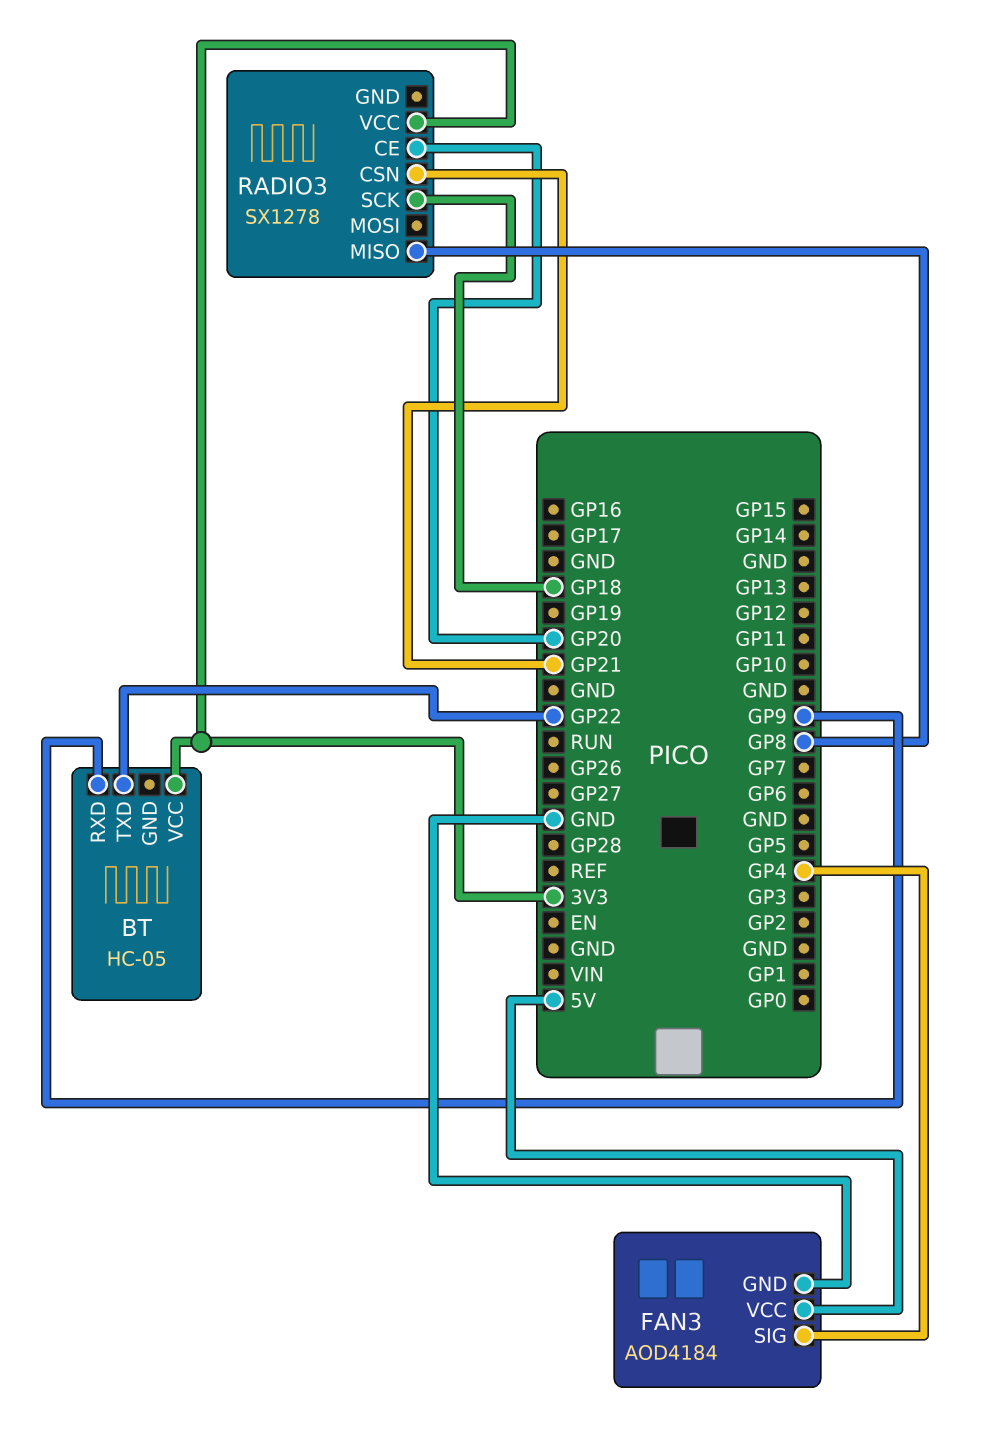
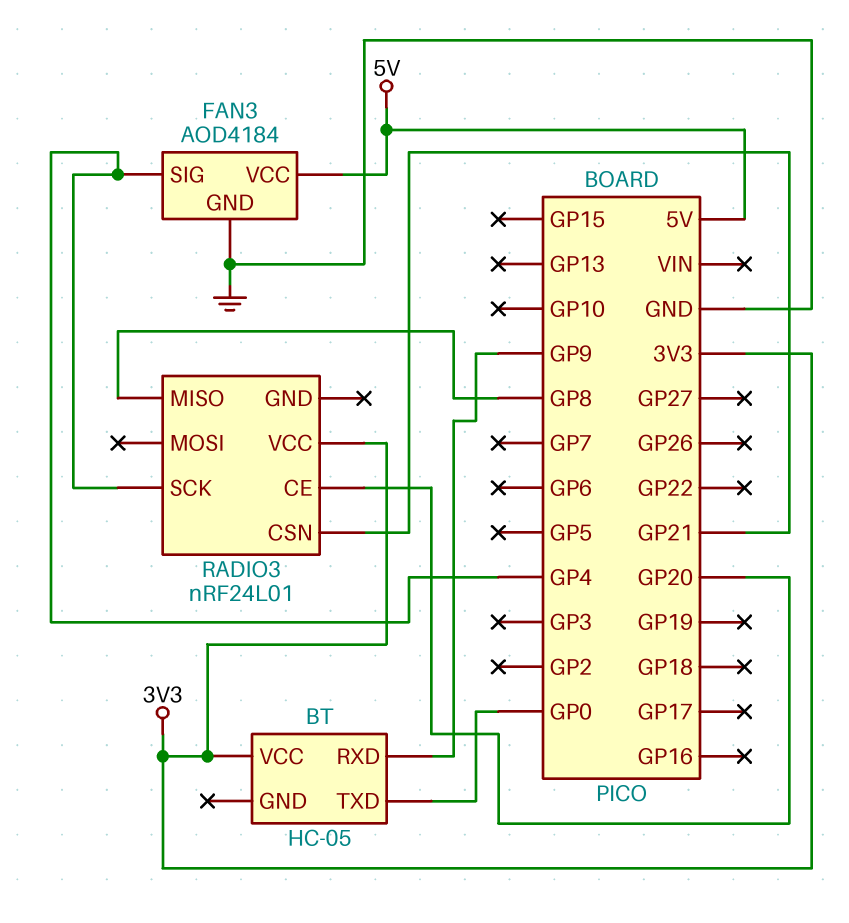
BT pin TXD: GP22 -> GP0
RADIO3: SX1278 -> nRF24L01
RADIO3 pin SCK: GP18 -> GP4

